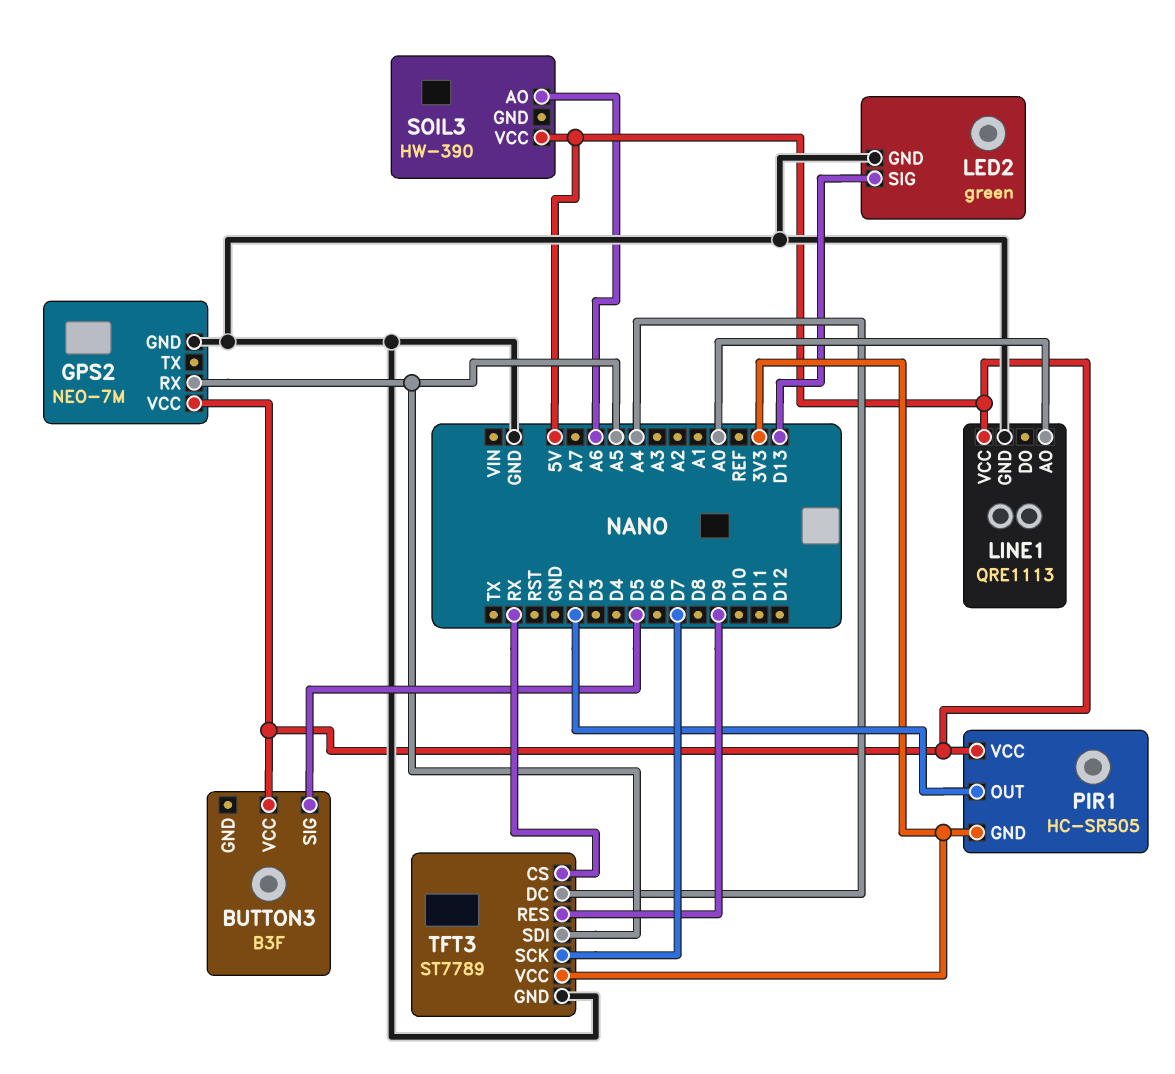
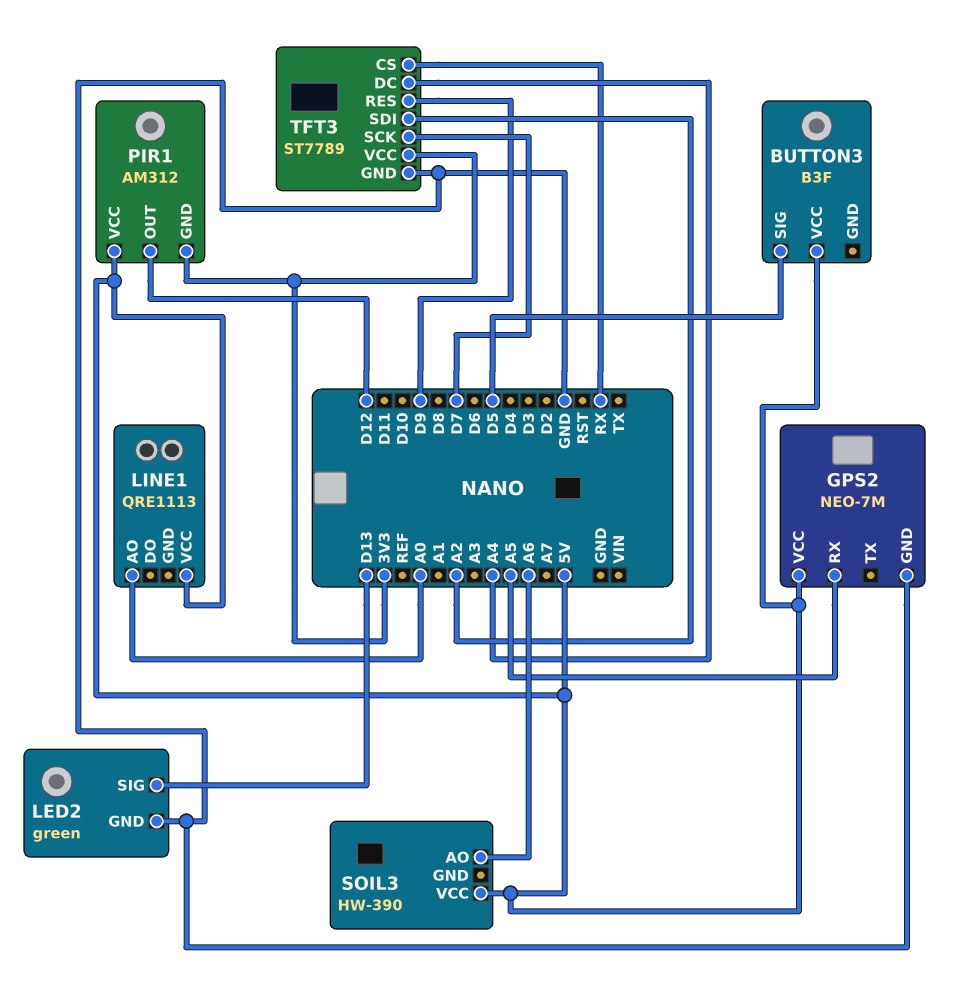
LINE1 pin GND: GND -> none
PIR1: HC-SR505 -> AM312
PIR1 pin OUT: D2 -> D12
TFT3 pin SDI: A5 -> A2

